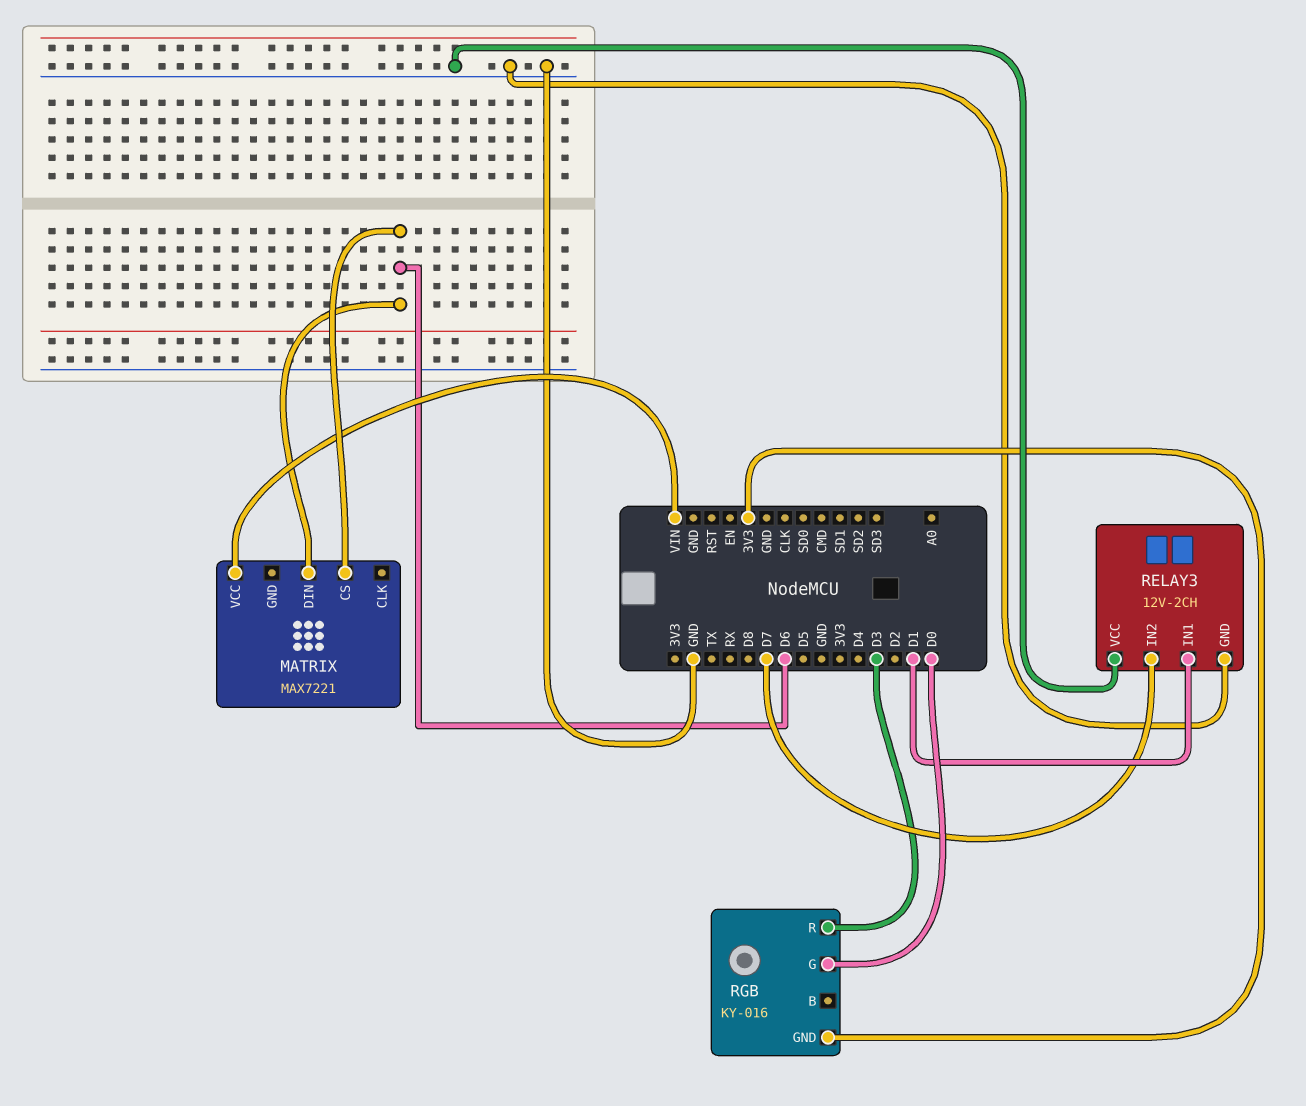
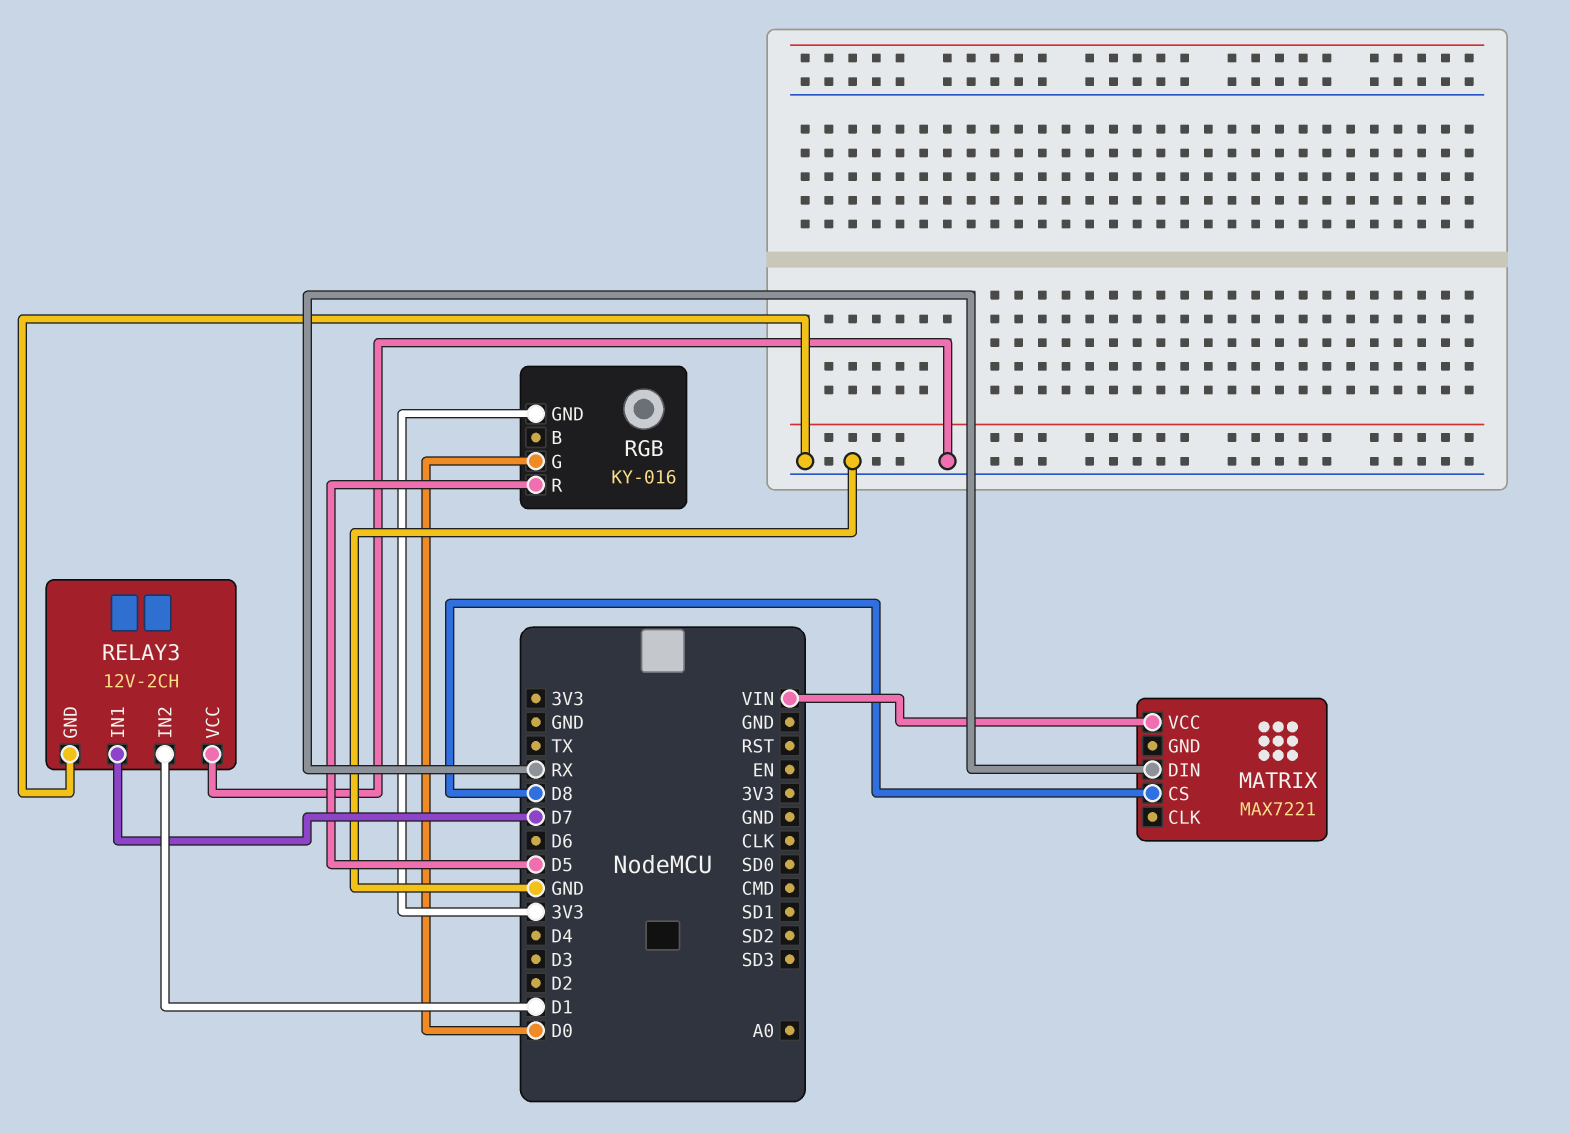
MATRIX pin CS: D6 -> D8
MATRIX pin DIN: D6 -> RX
RELAY3 pin IN1: D1 -> D7
RELAY3 pin IN2: D7 -> D1
RGB pin R: D3 -> D5

